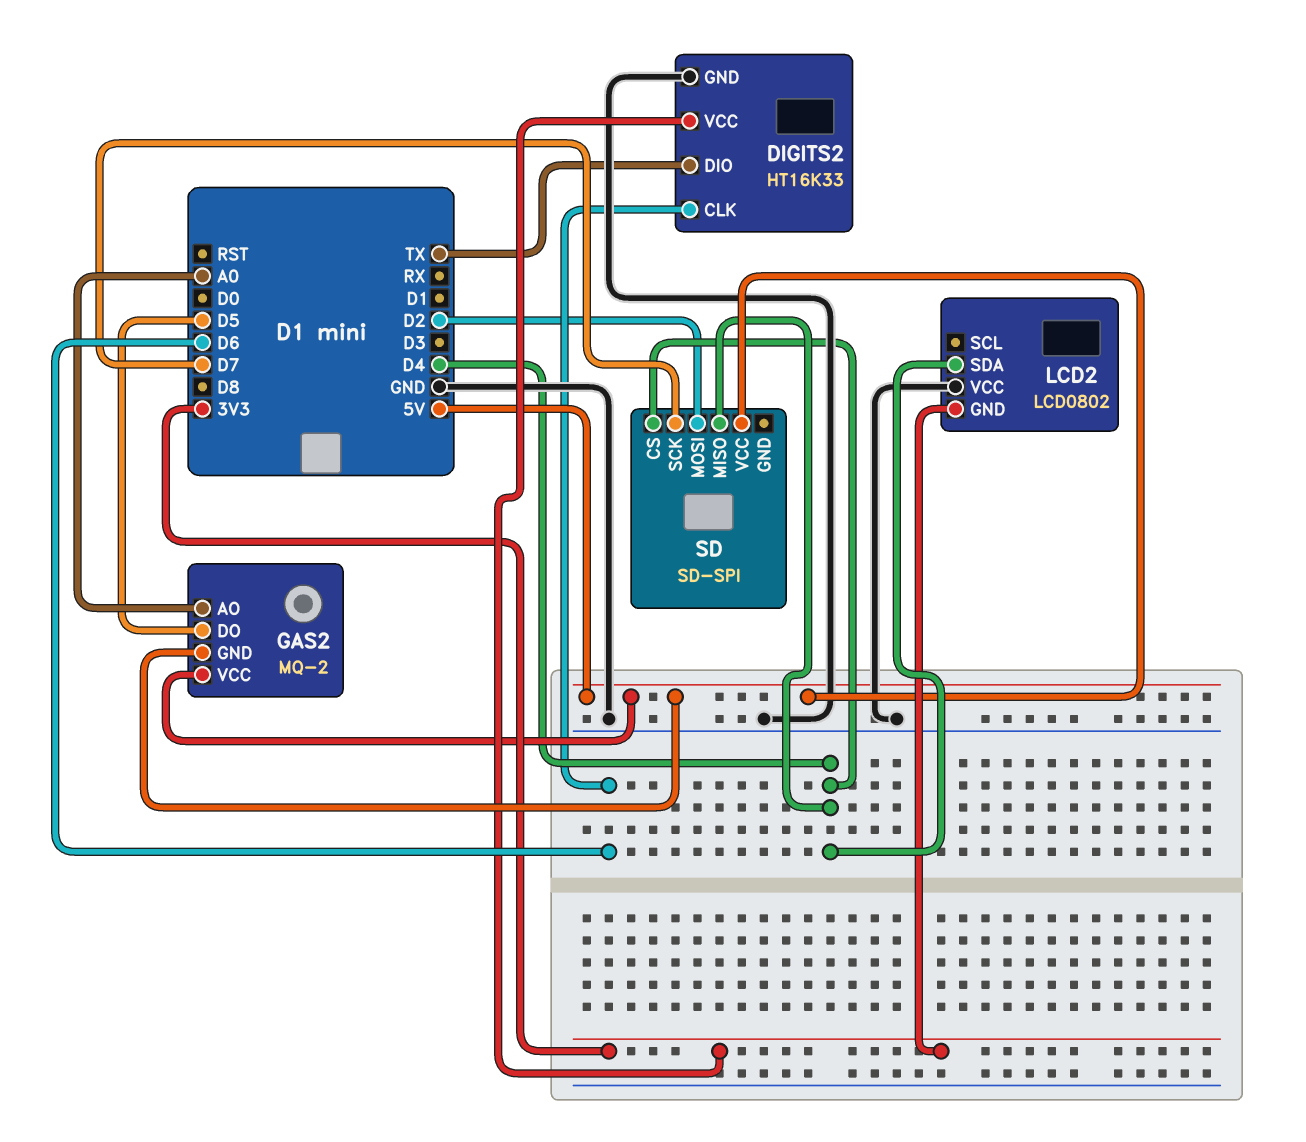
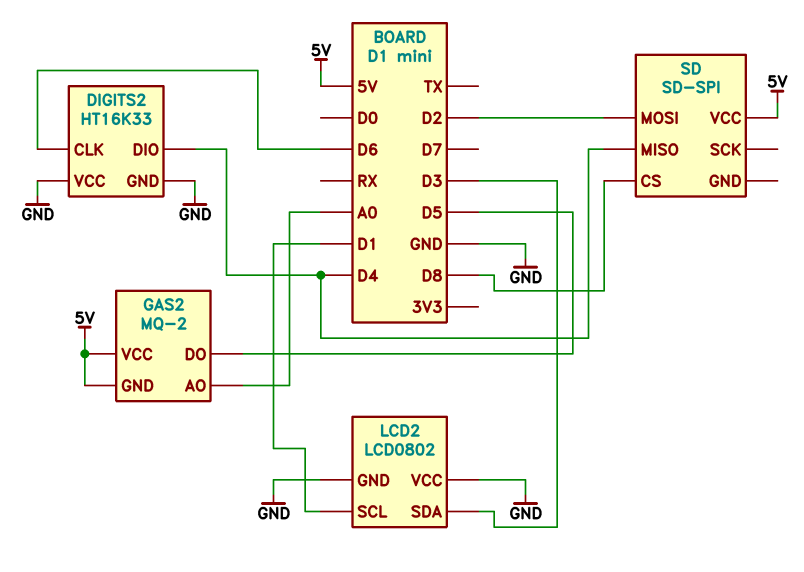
DIGITS2 pin DIO: TX -> D4
DIGITS2 pin VCC: 3V3 -> GND
LCD2 pin GND: 3V3 -> GND
LCD2 pin SCL: none -> D1
LCD2 pin SDA: D4 -> D3
SD pin CS: D4 -> D8
SD pin SCK: D7 -> none

